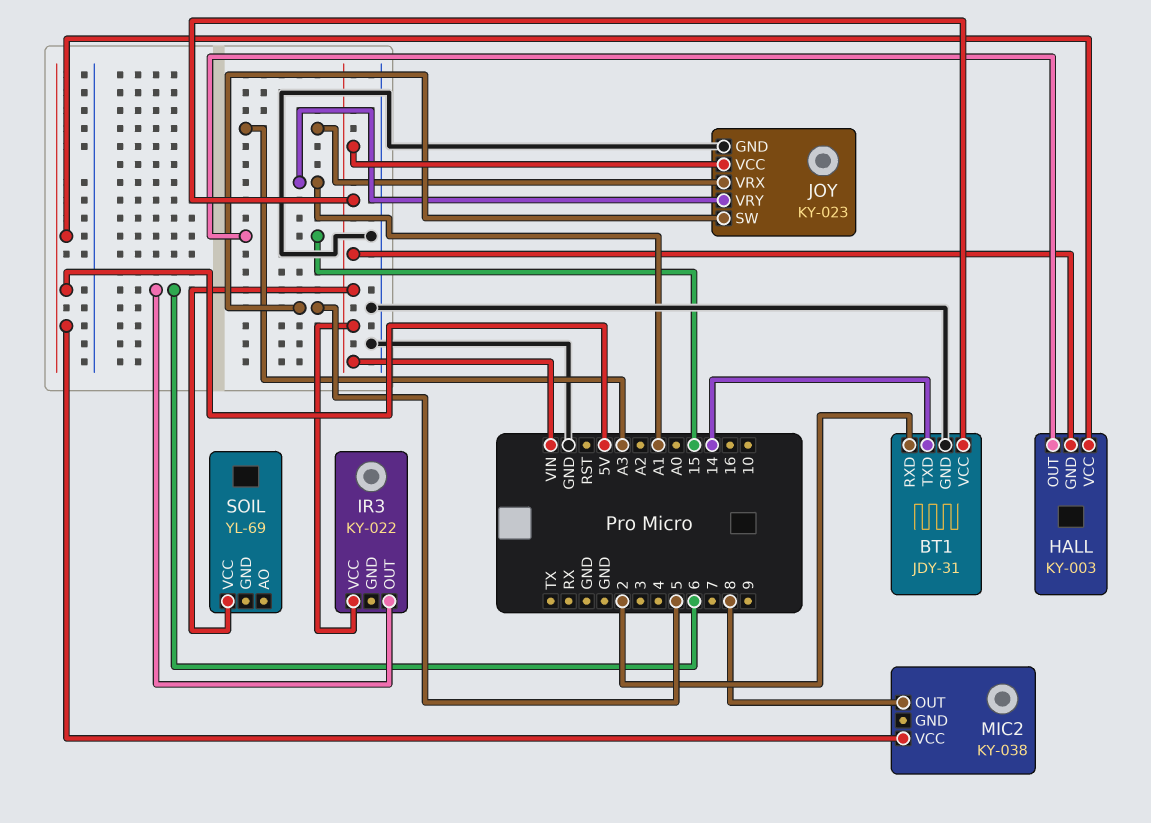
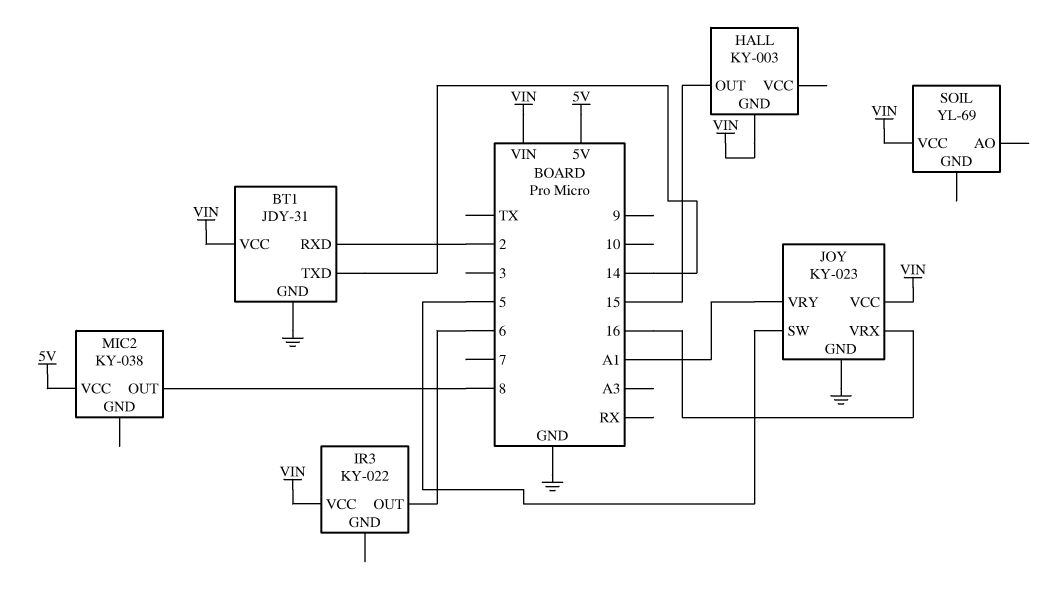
HALL pin VCC: 5V -> none
JOY pin VRX: A3 -> 16

